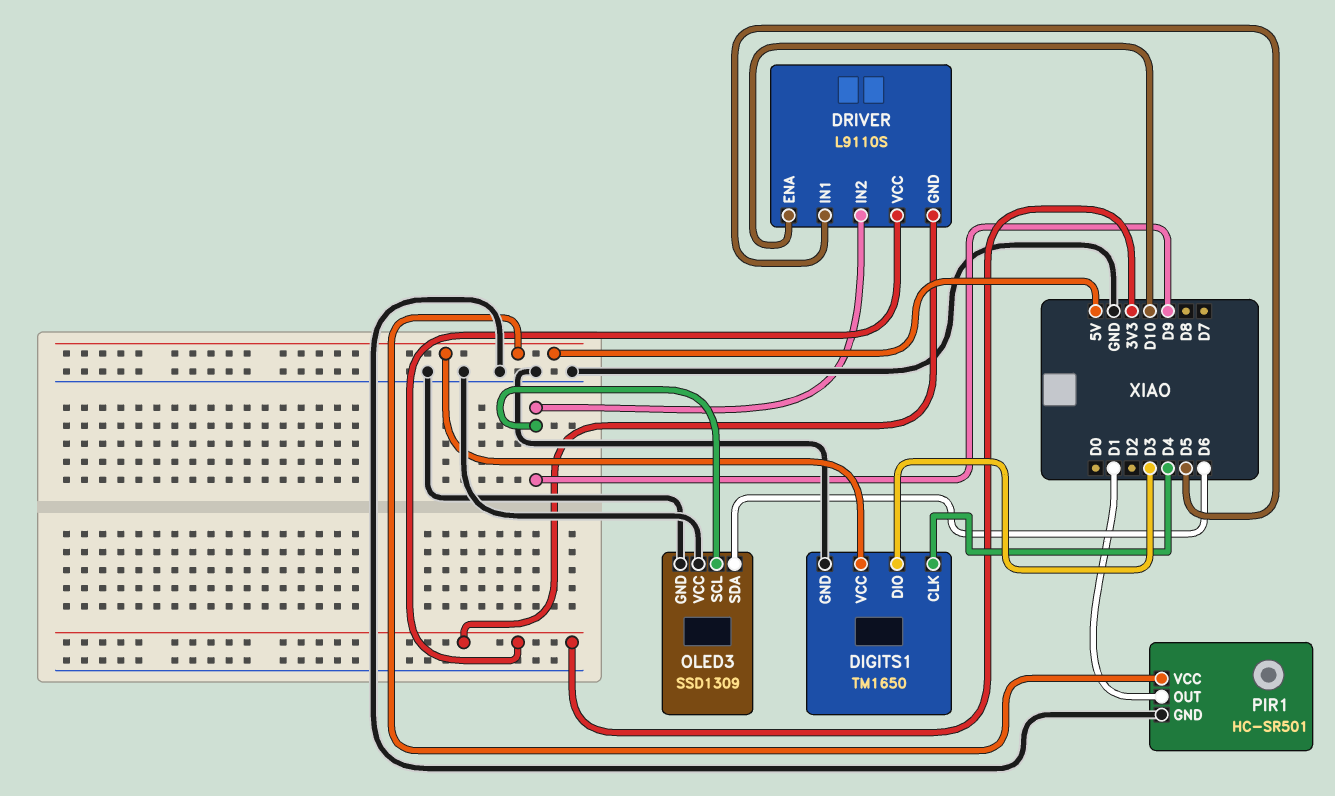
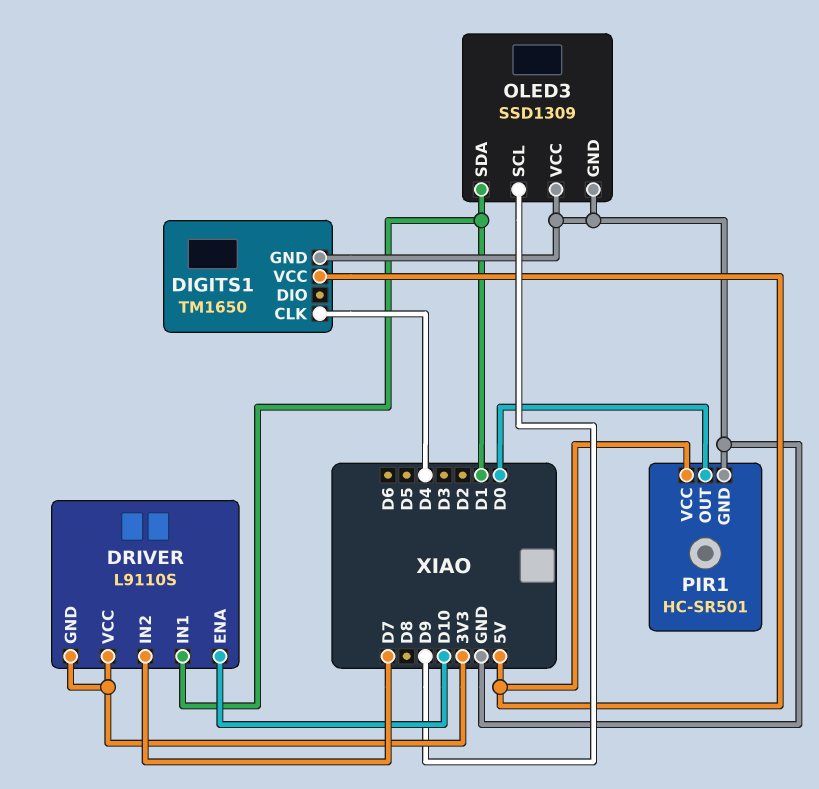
DIGITS1 pin DIO: D3 -> none
DRIVER pin IN1: D5 -> D1
DRIVER pin IN2: D9 -> D7
OLED3 pin SDA: D6 -> D1
PIR1 pin OUT: D1 -> D0

